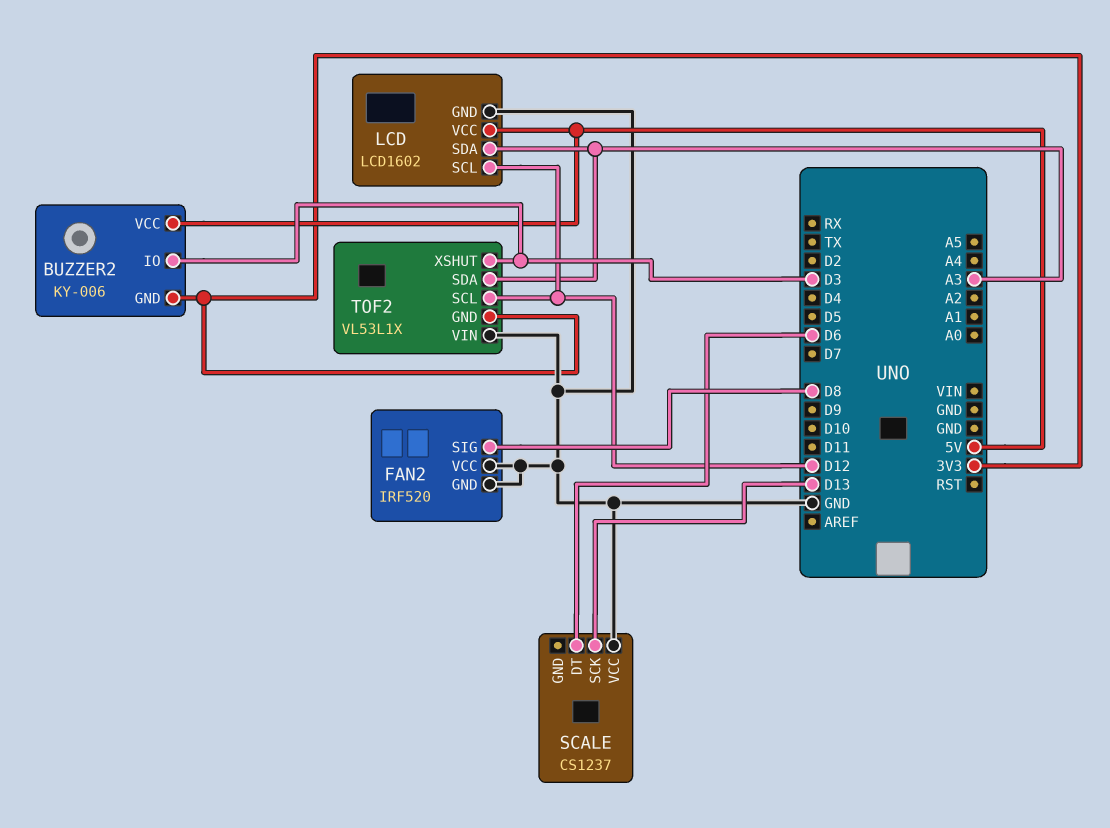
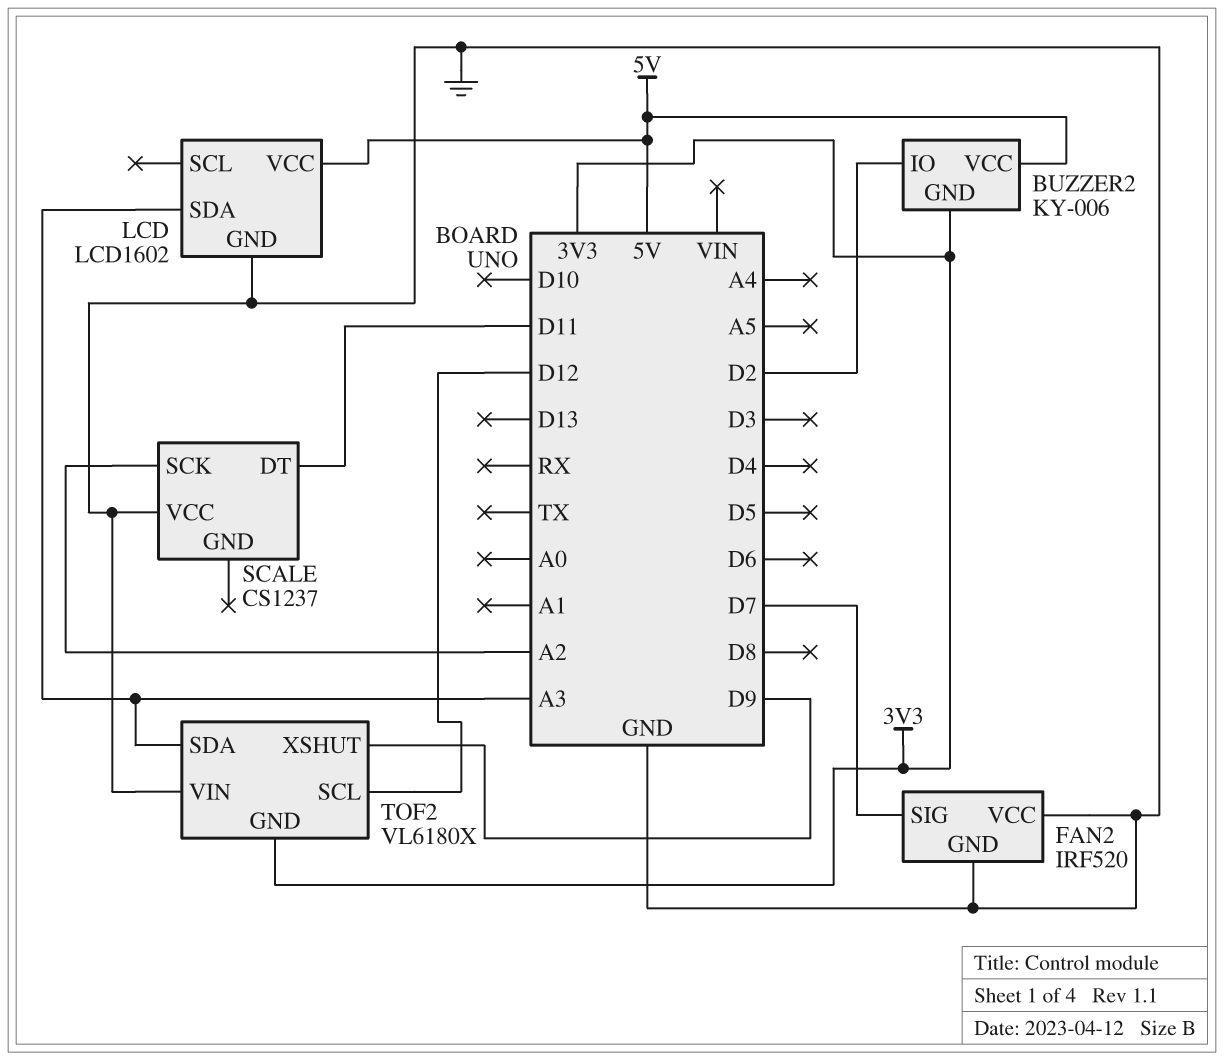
BUZZER2 pin IO: D3 -> D2
FAN2 pin SIG: D8 -> D7
LCD pin SCL: D12 -> none
SCALE pin DT: D6 -> D11
SCALE pin SCK: D13 -> A2
TOF2: VL53L1X -> VL6180X
TOF2 pin XSHUT: D3 -> D9

